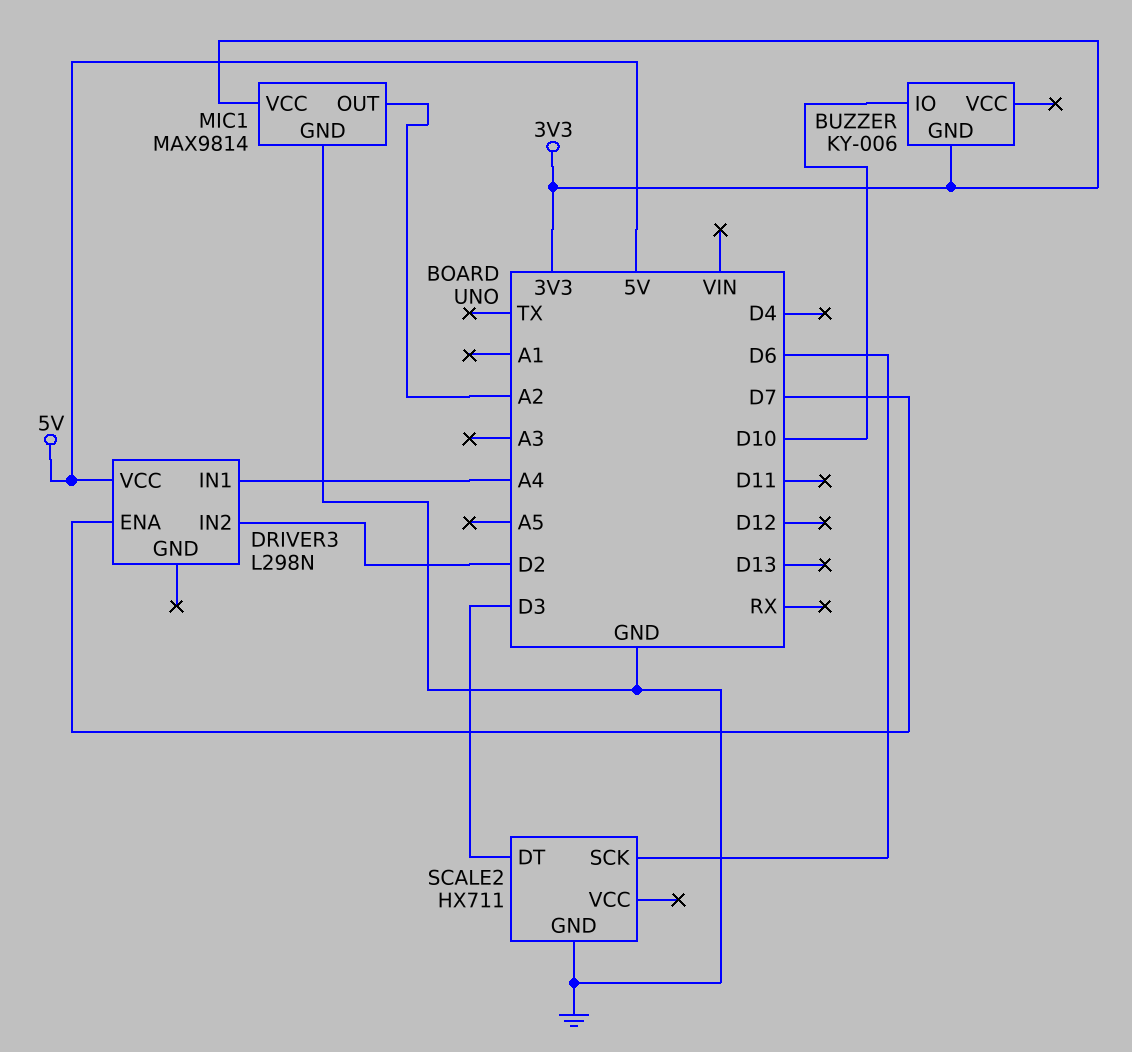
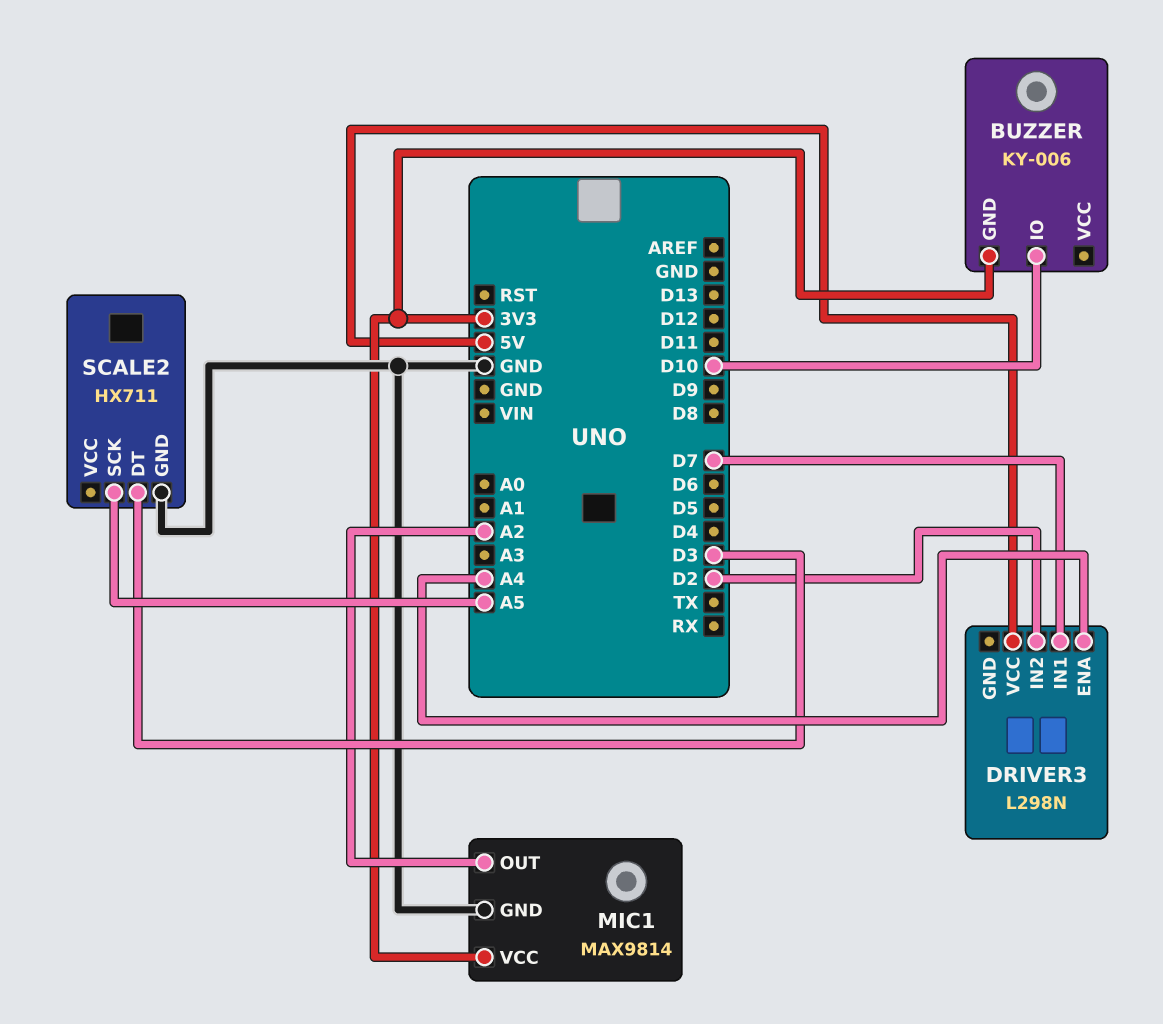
DRIVER3 pin ENA: D7 -> A4
DRIVER3 pin IN1: A4 -> D7
SCALE2 pin SCK: D6 -> A5

